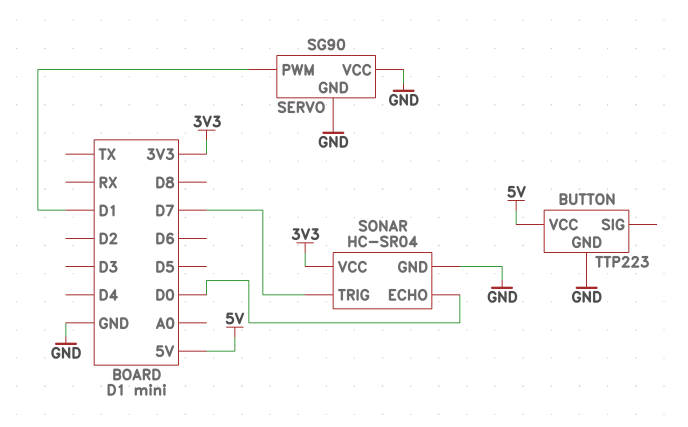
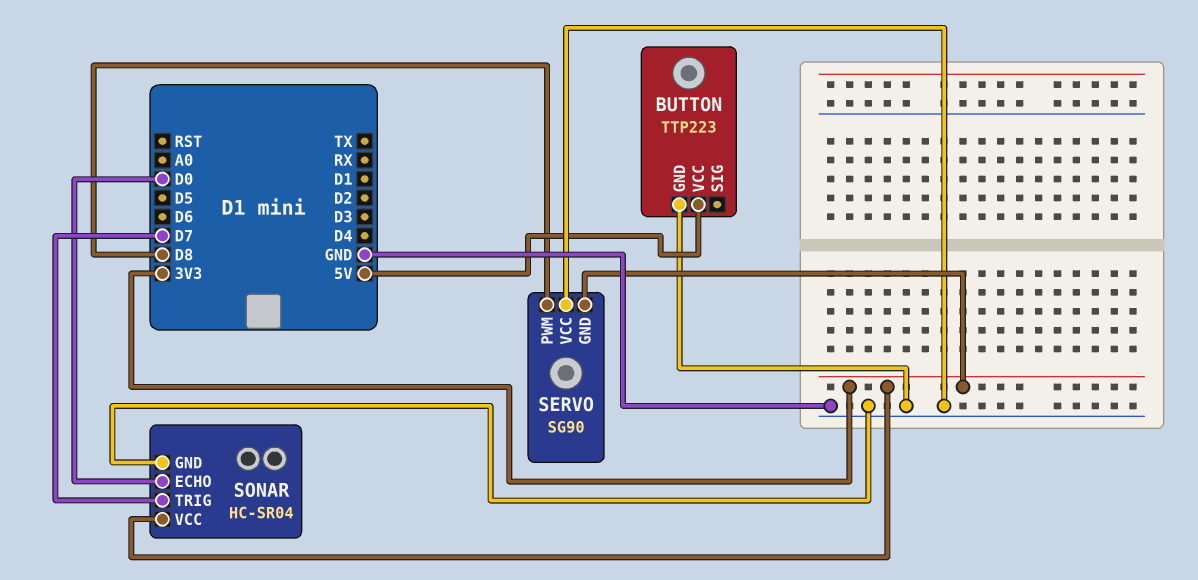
SERVO pin GND: GND -> 3V3
SERVO pin PWM: D1 -> D8

